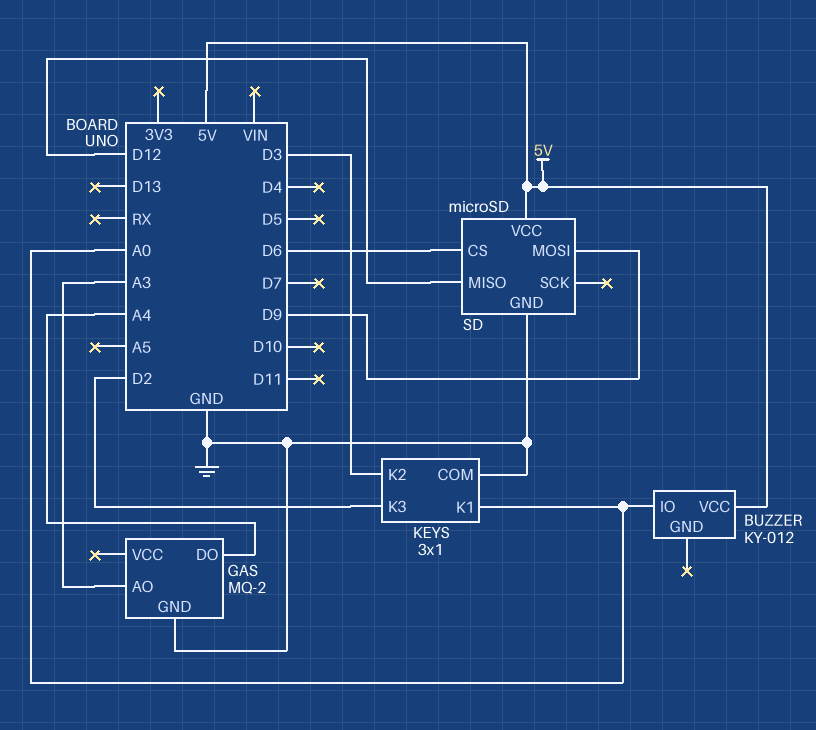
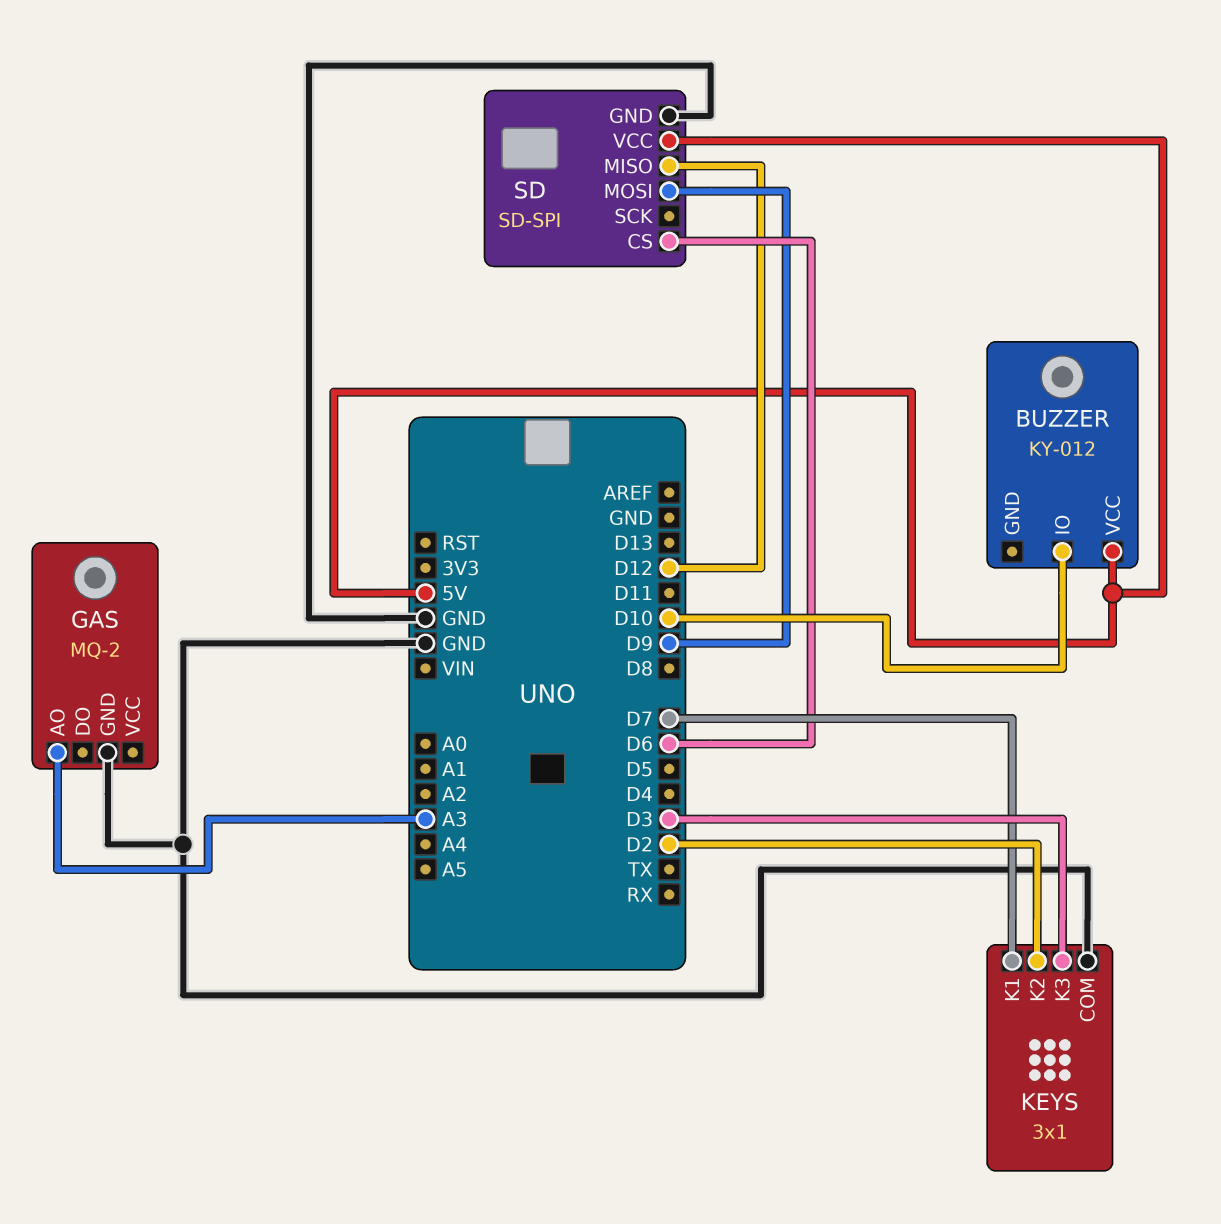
BUZZER pin IO: A0 -> D10
GAS pin DO: A4 -> none
KEYS pin K1: A0 -> D7
KEYS pin K2: D3 -> D2
KEYS pin K3: D2 -> D3
SD: microSD -> SD-SPI

